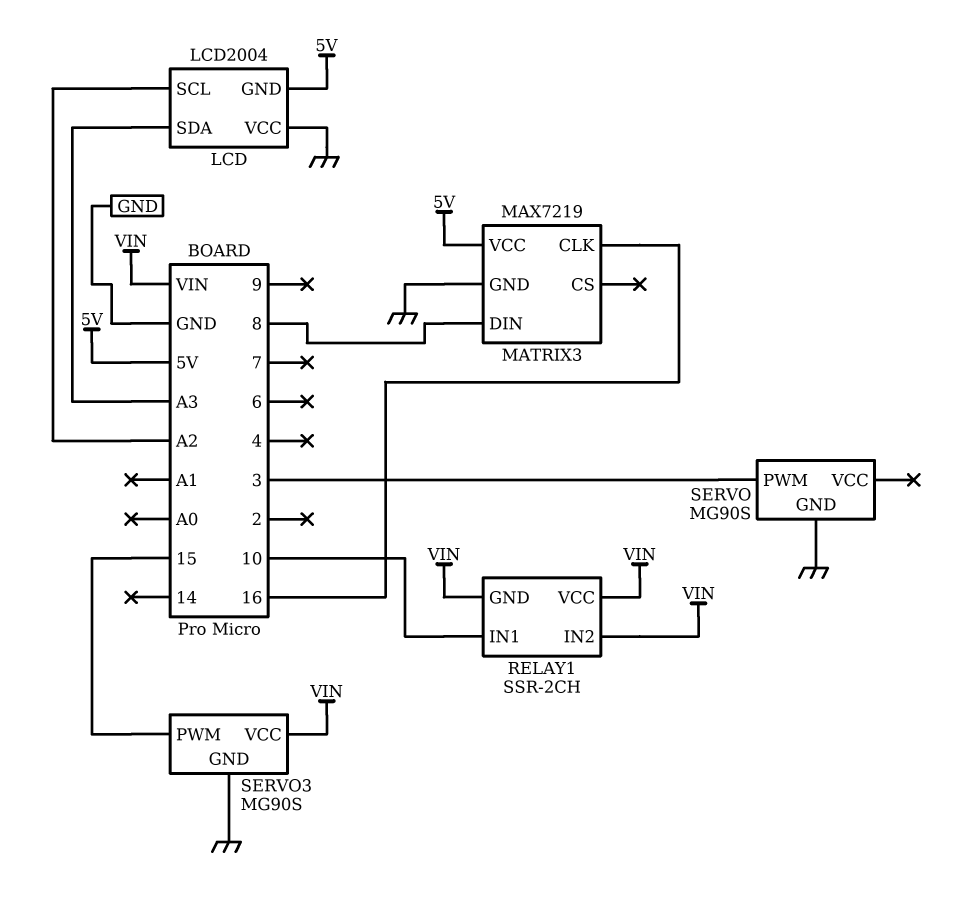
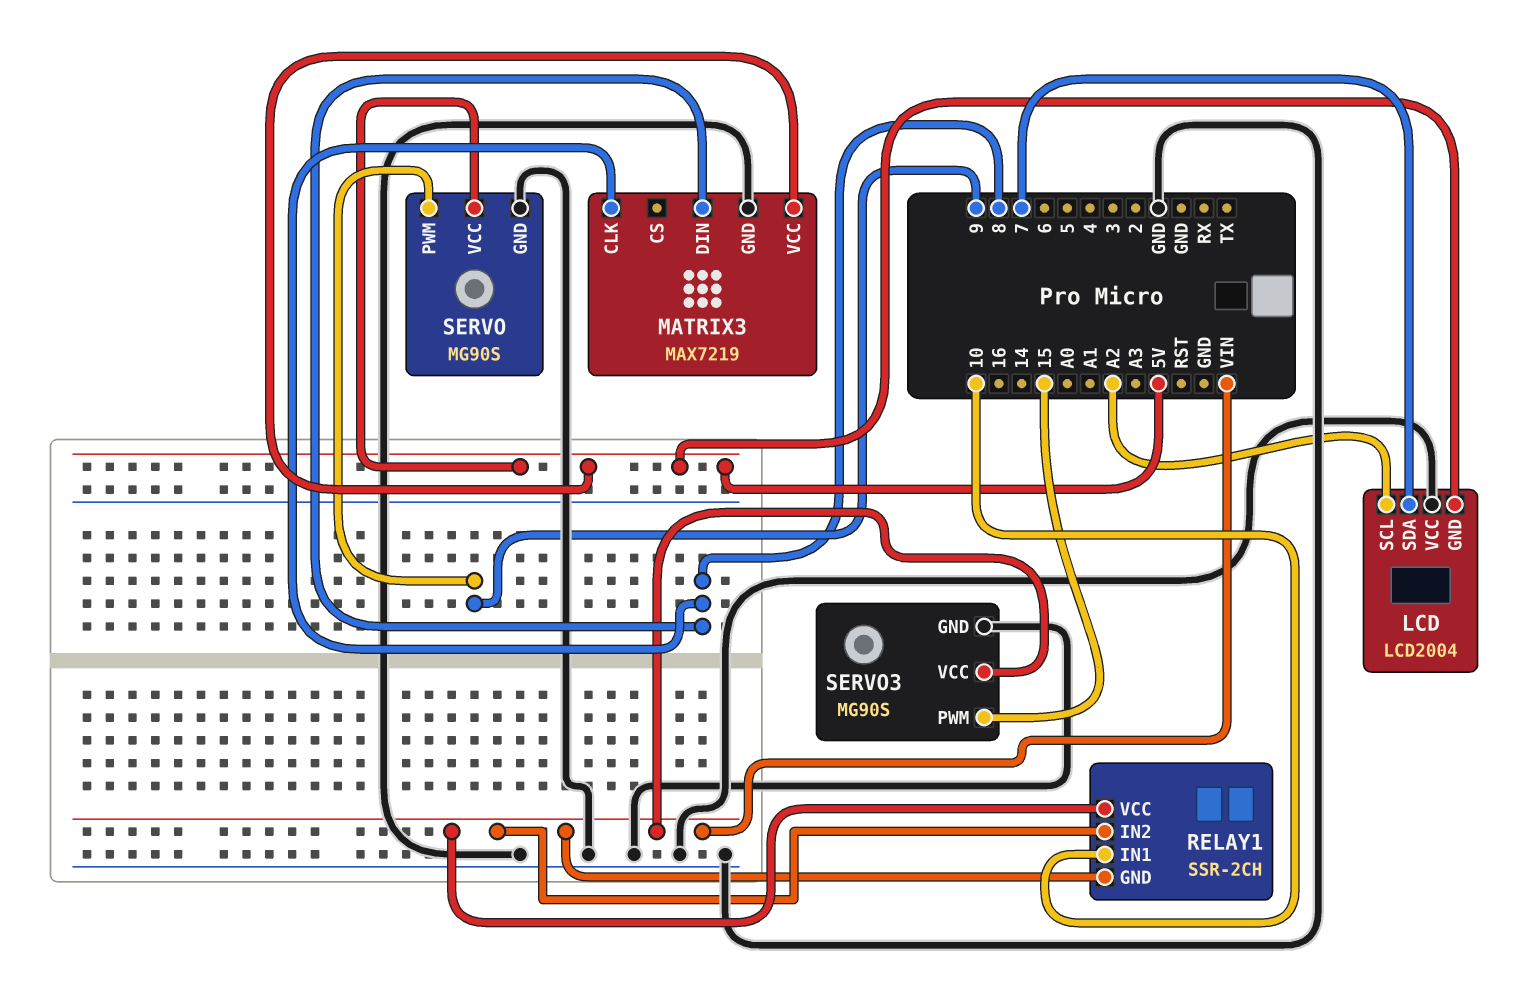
LCD pin SDA: A3 -> 7
MATRIX3 pin CLK: 16 -> 8
SERVO pin PWM: 3 -> 9
SERVO pin VCC: none -> 5V

